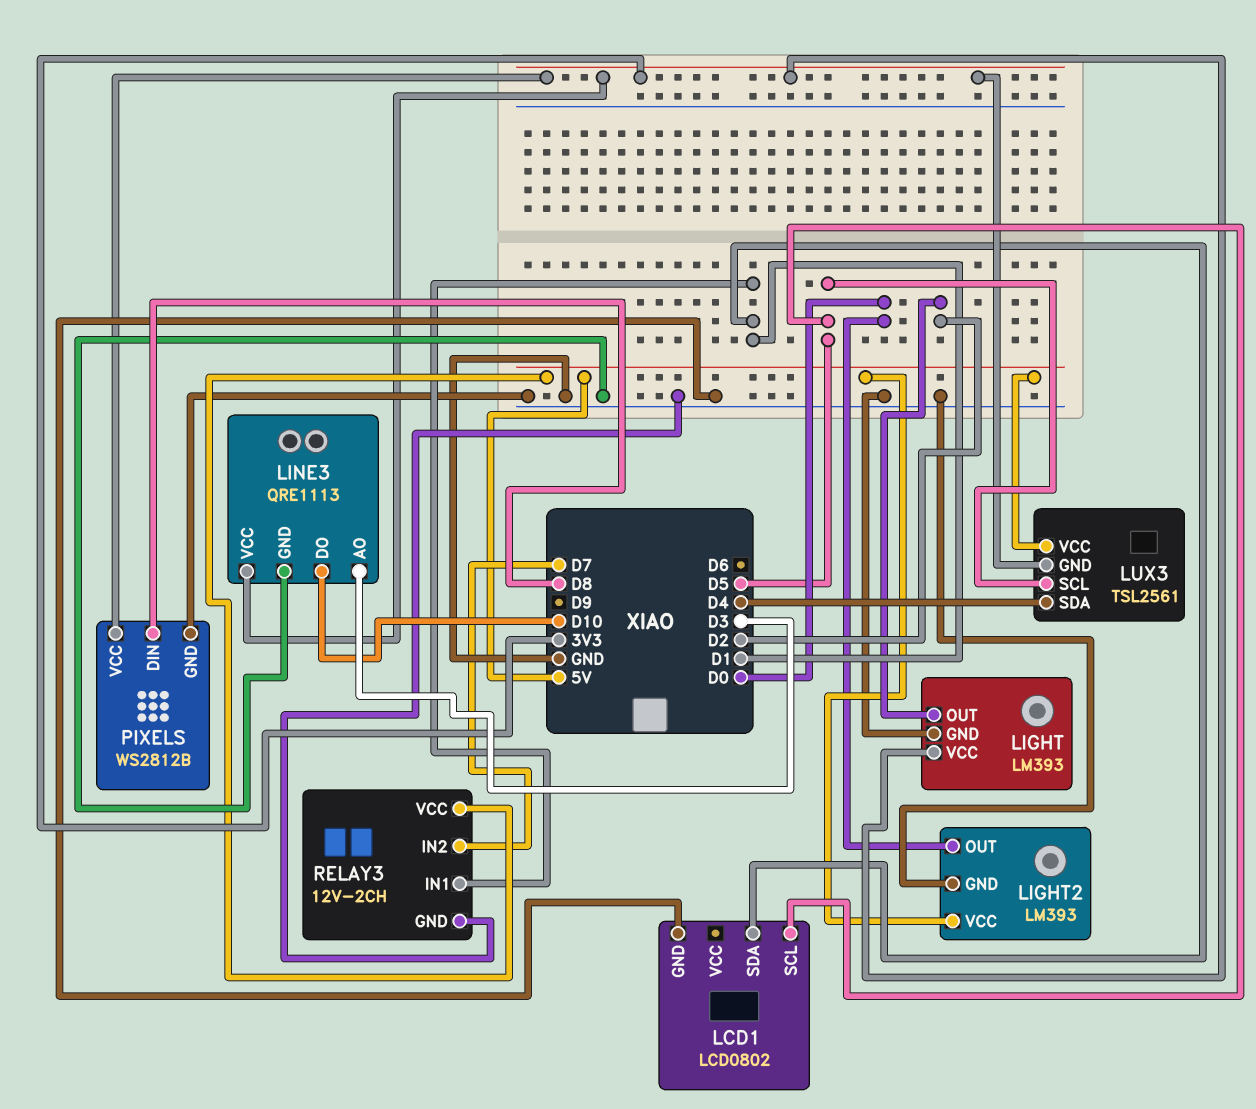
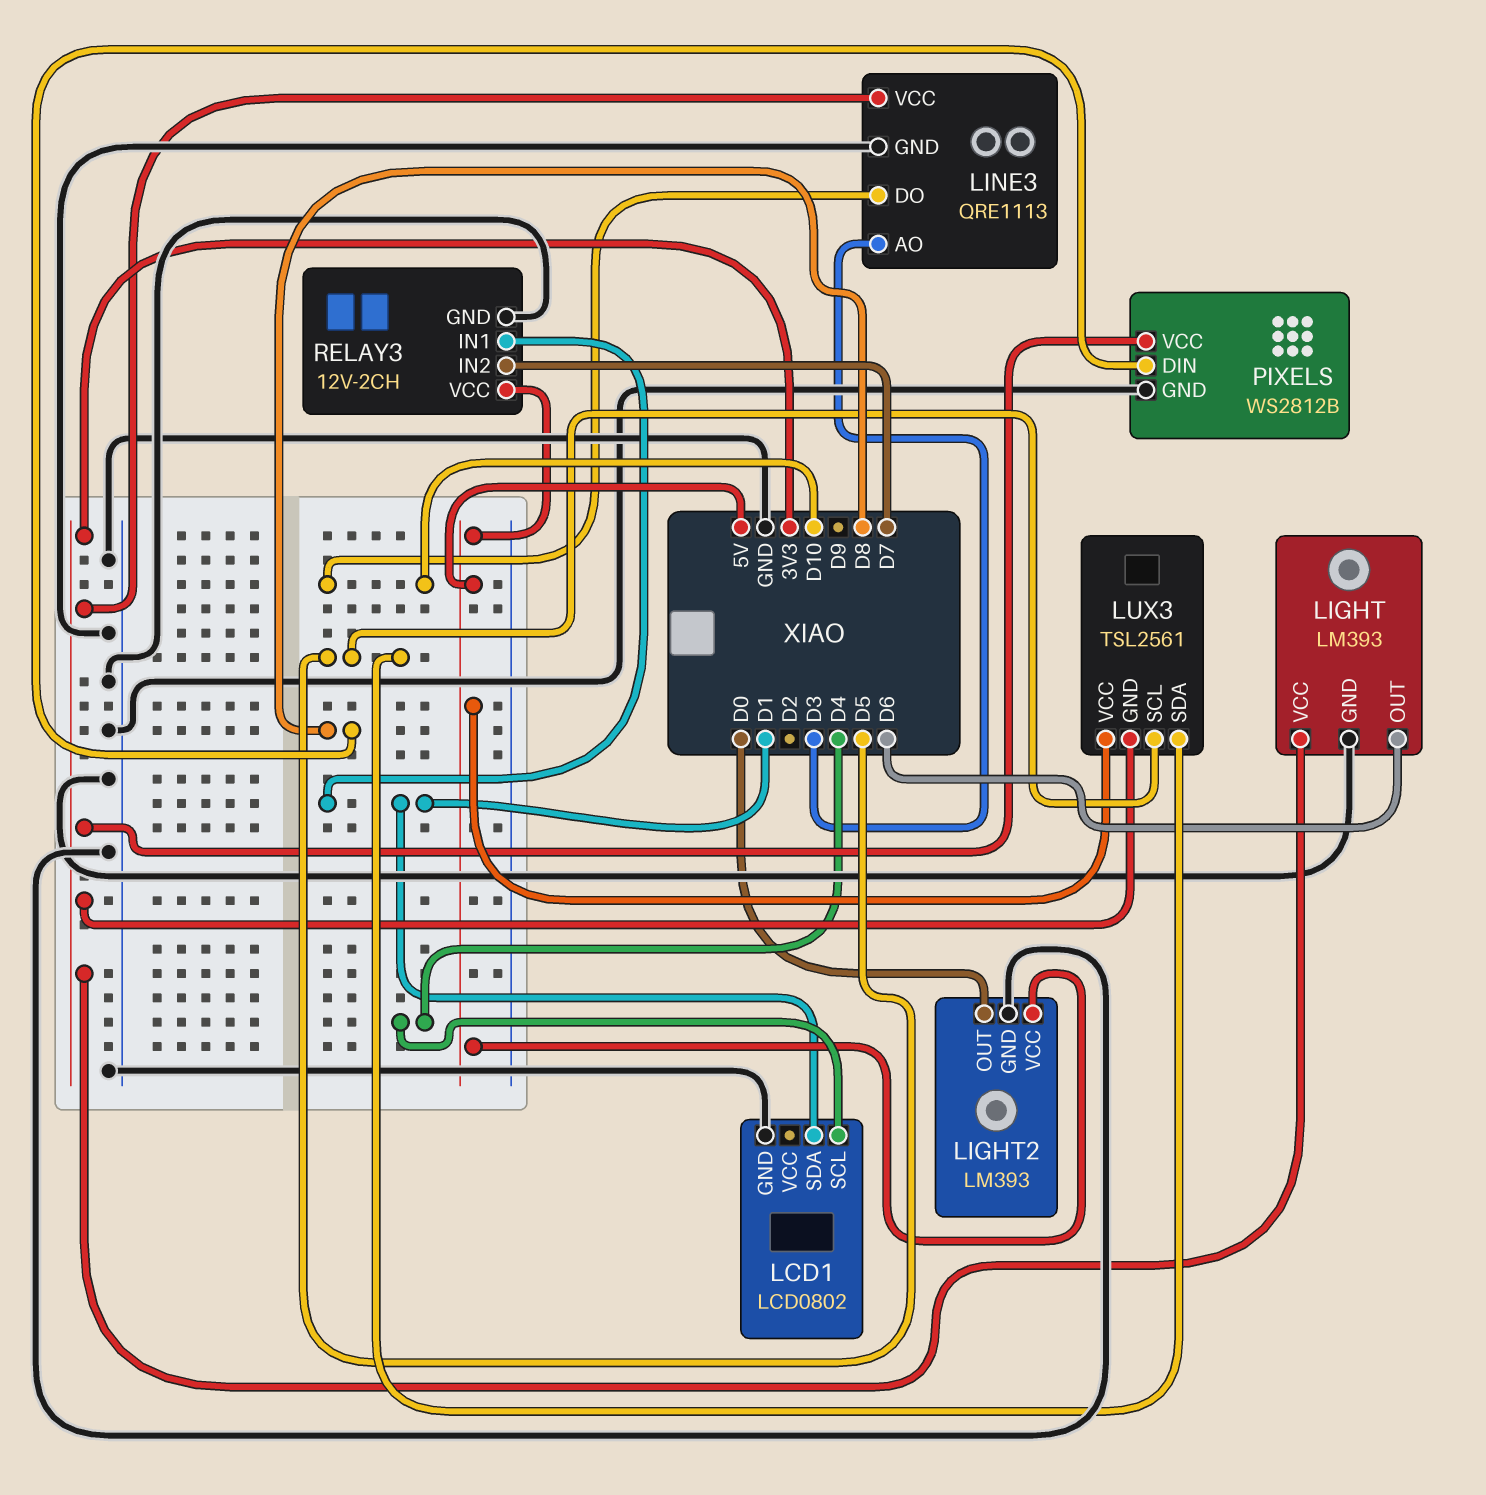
LCD1 pin SCL: D5 -> D4
LIGHT pin OUT: D2 -> D6
LUX3 pin SDA: D4 -> D5

